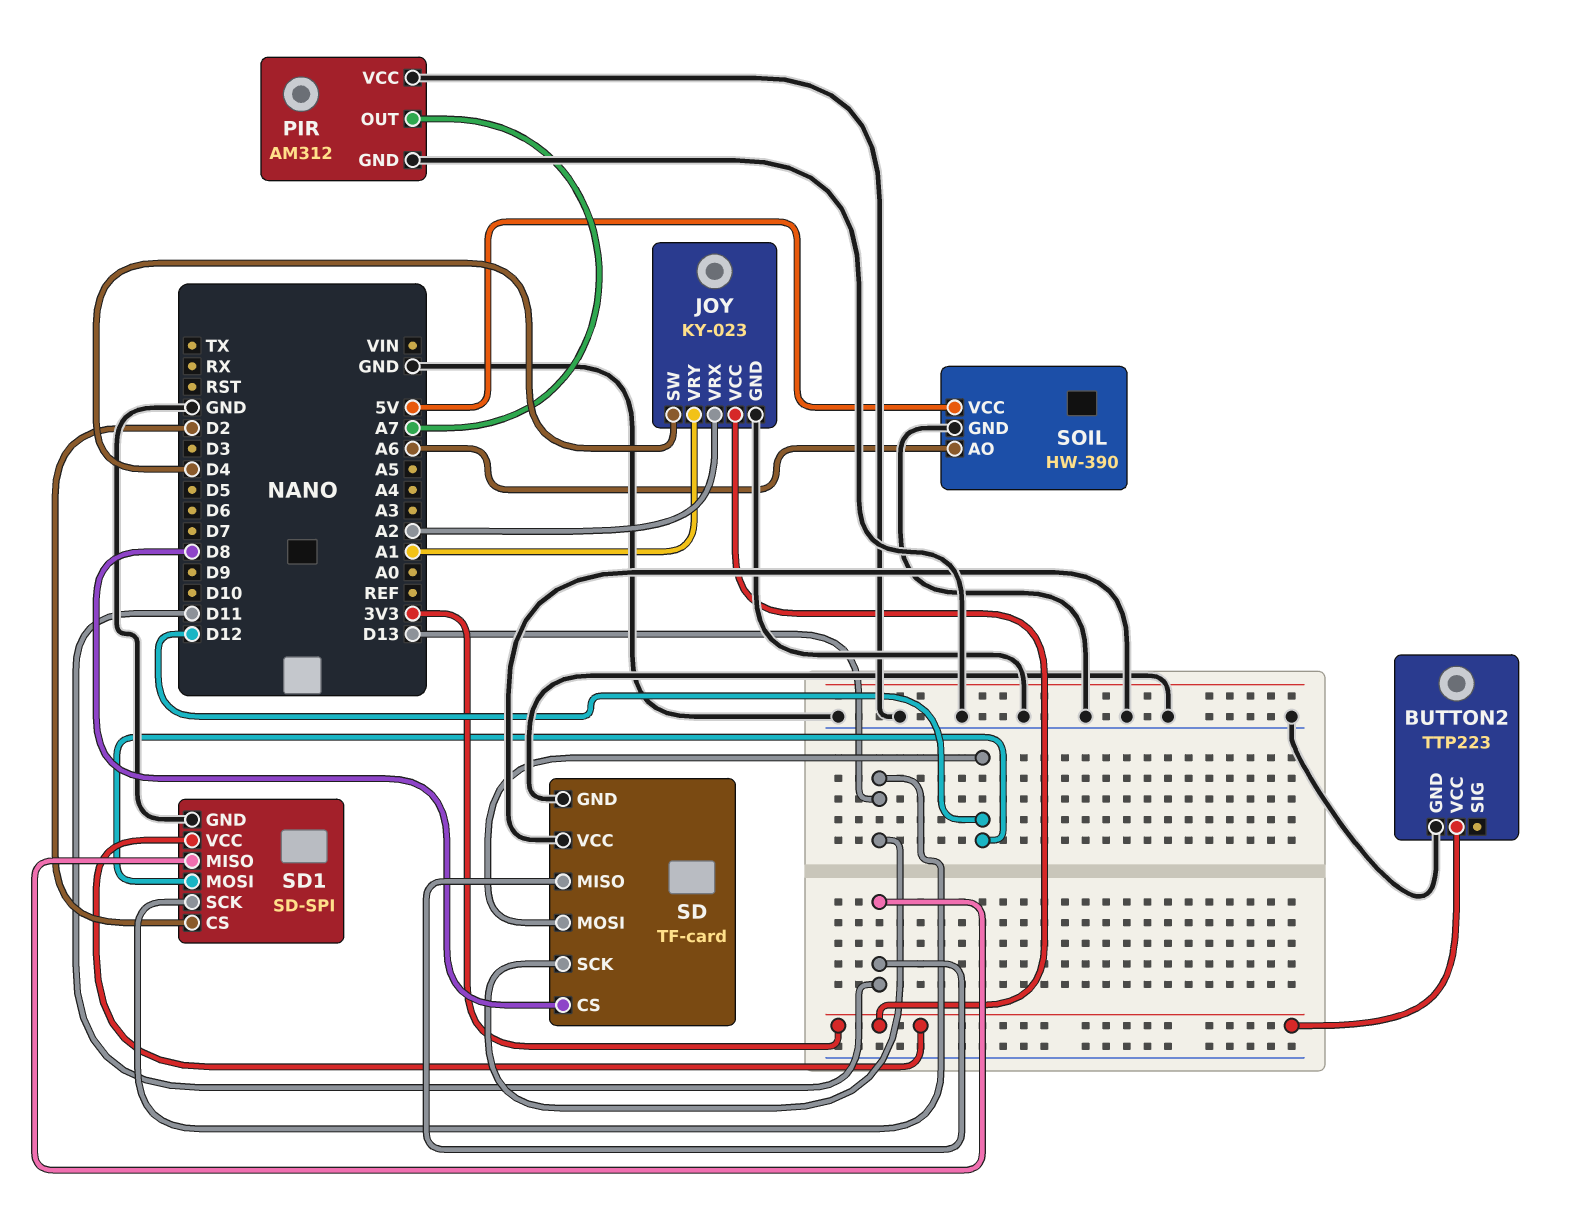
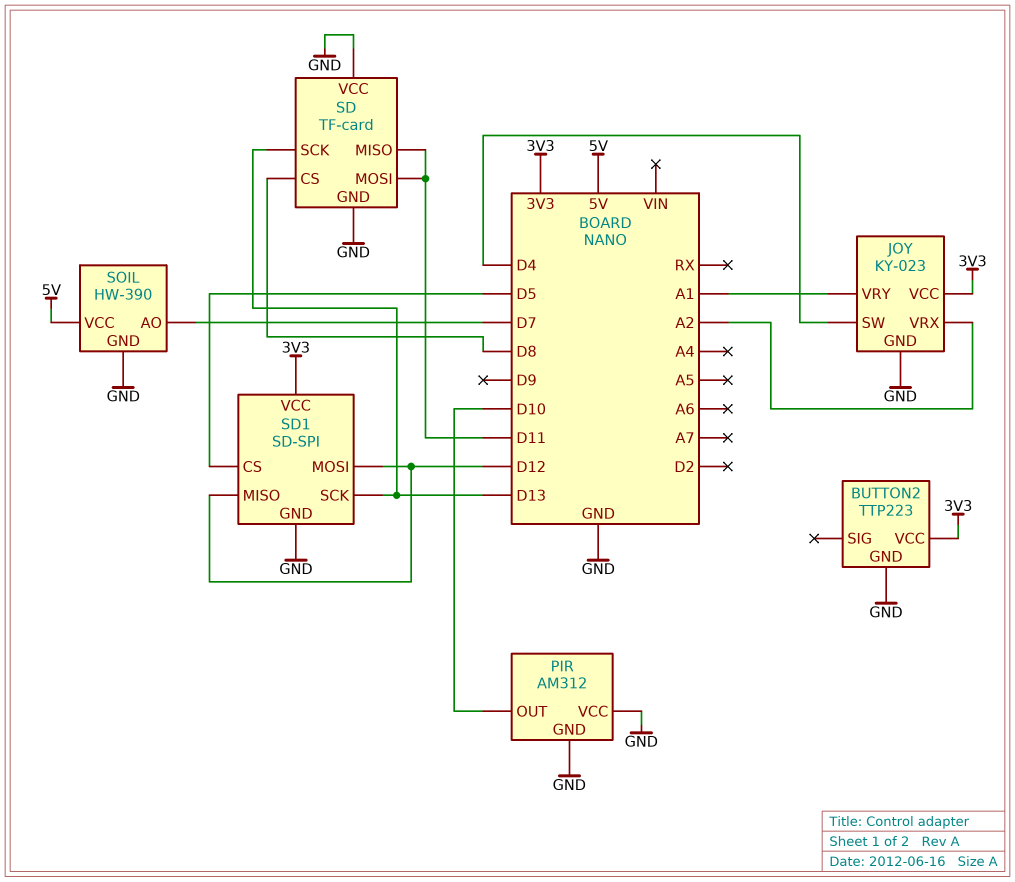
PIR pin OUT: A7 -> D10
SD pin MOSI: D12 -> D11
SD1 pin CS: D2 -> D5
SD1 pin MISO: D11 -> D12
SOIL pin AO: A6 -> D7

